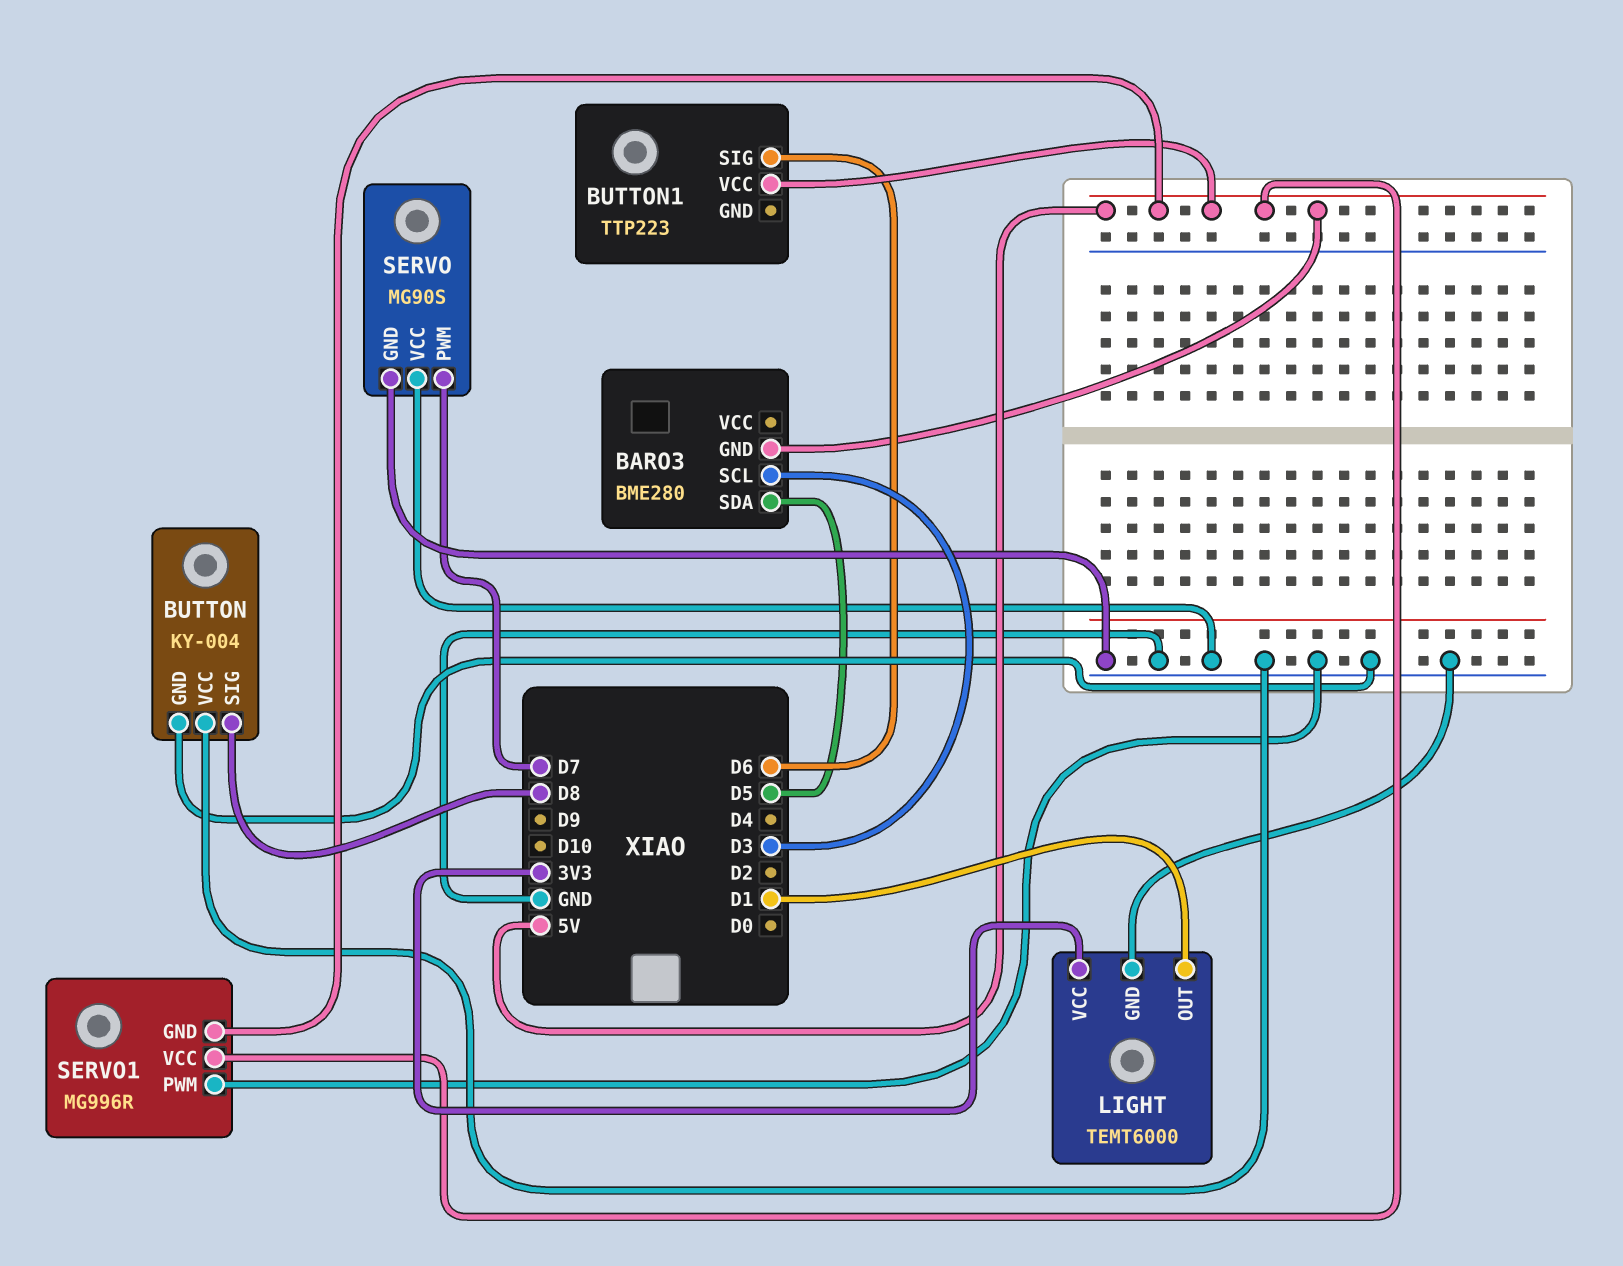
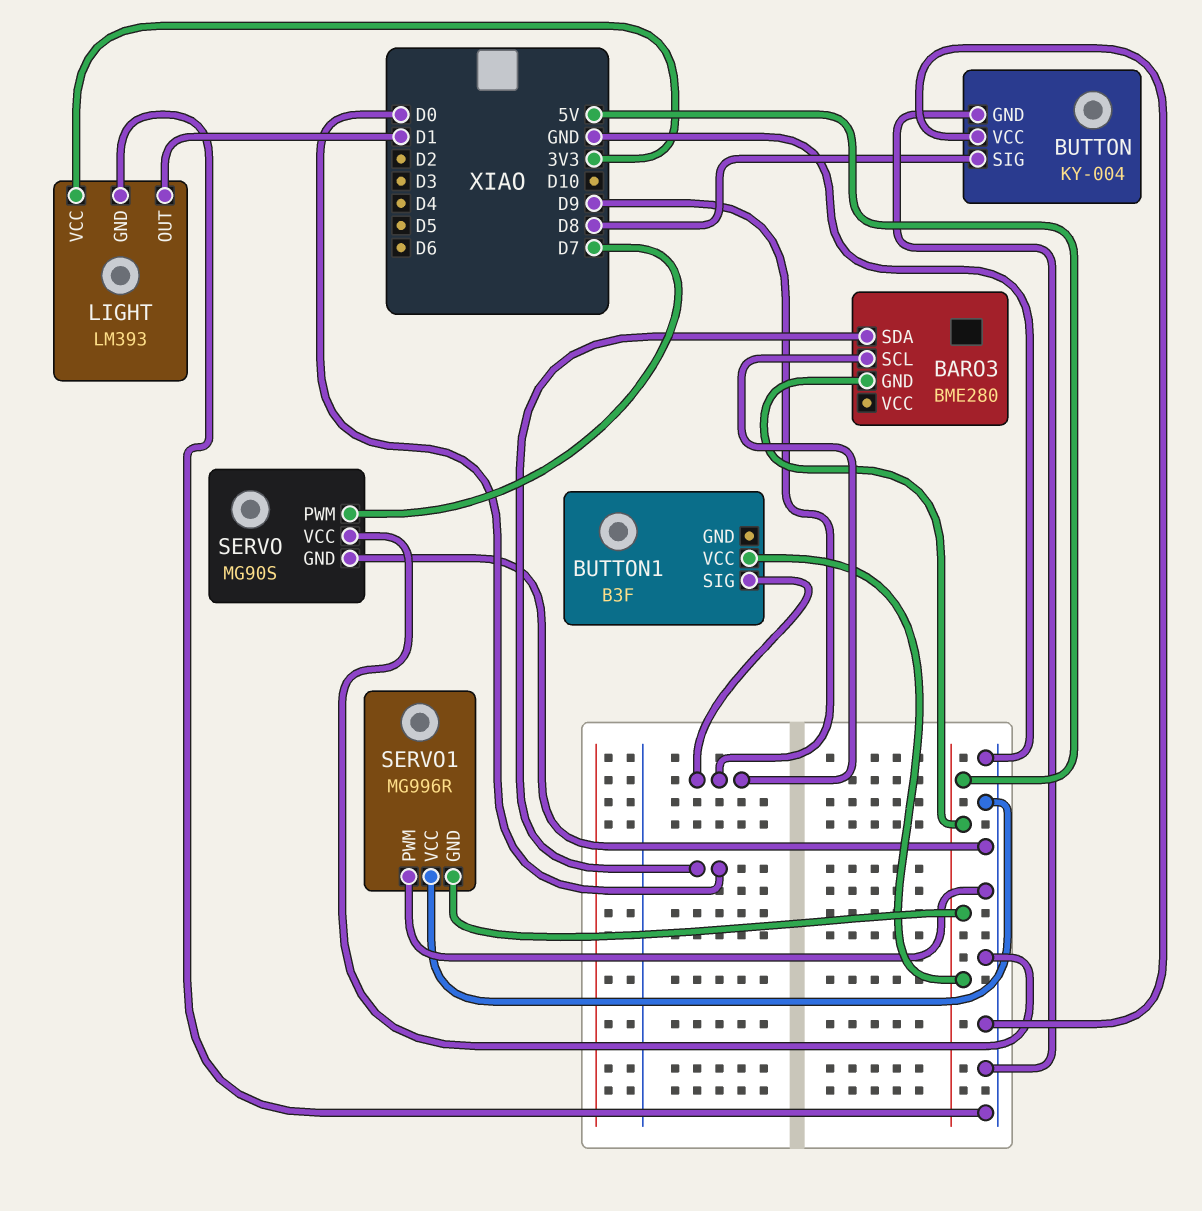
BARO3 pin SCL: D3 -> D9
BARO3 pin SDA: D5 -> D0
BUTTON1: TTP223 -> B3F
BUTTON1 pin SIG: D6 -> D9
LIGHT: TEMT6000 -> LM393
SERVO1 pin VCC: 5V -> GND

